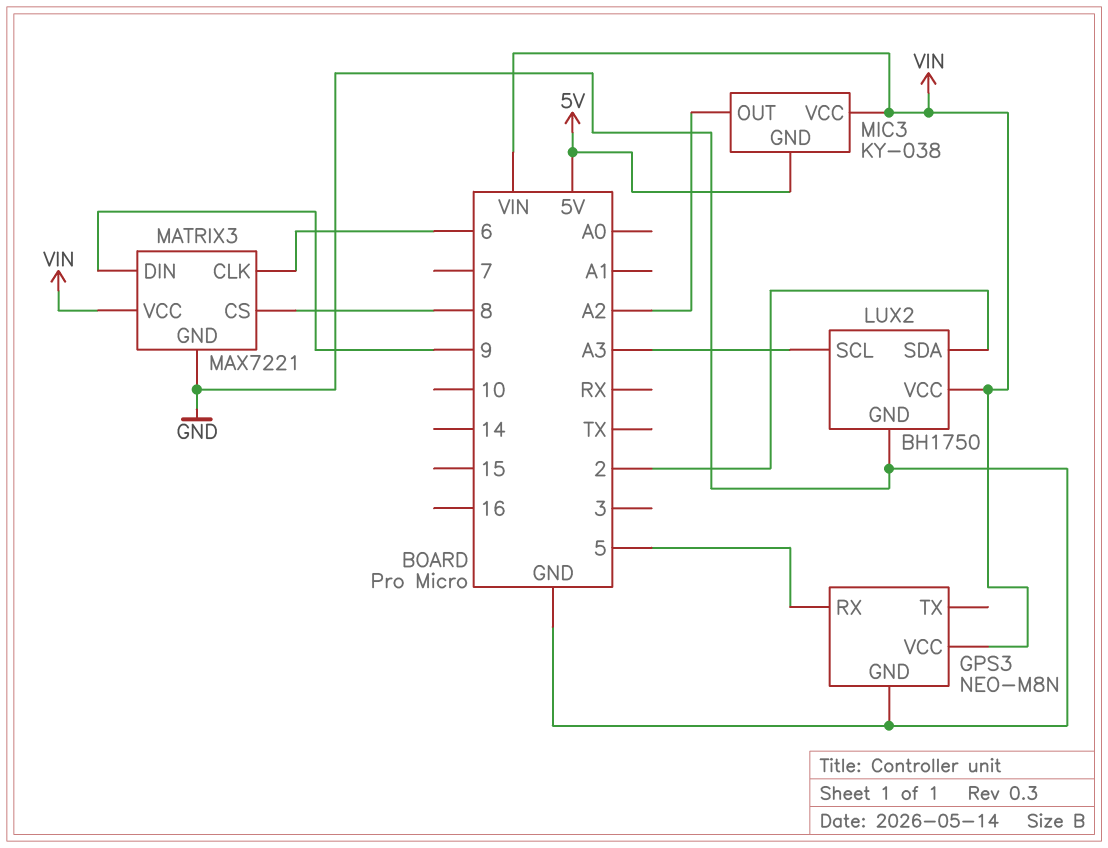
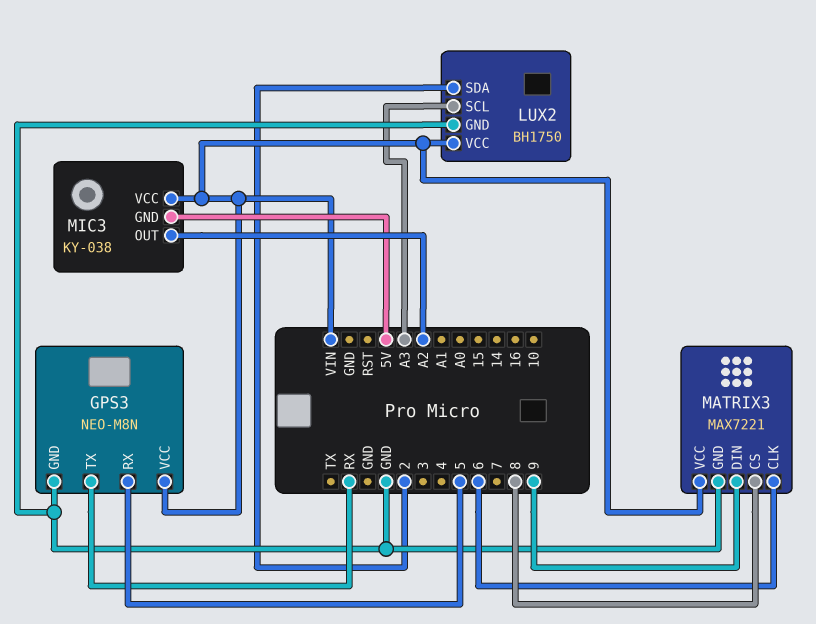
GPS3 pin TX: none -> RX

